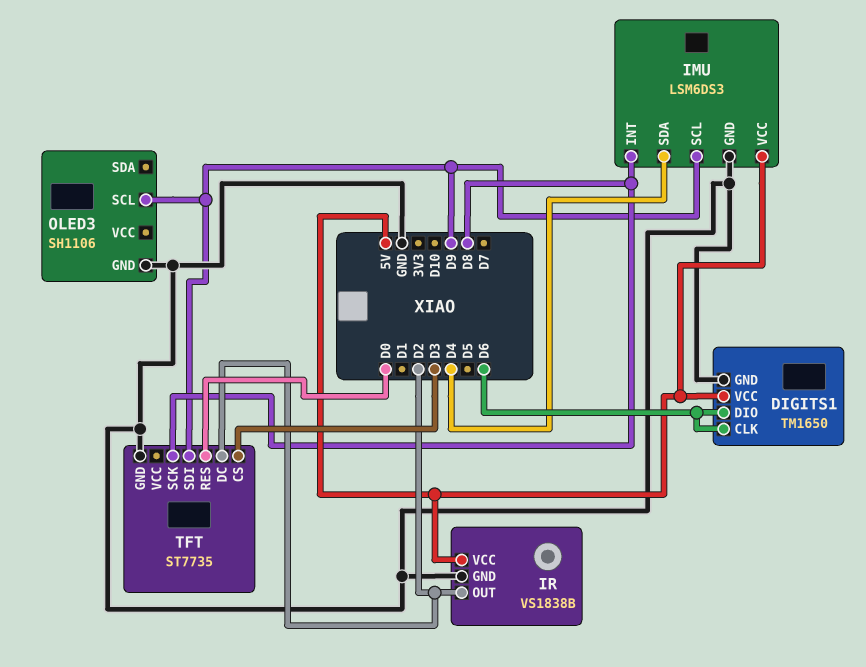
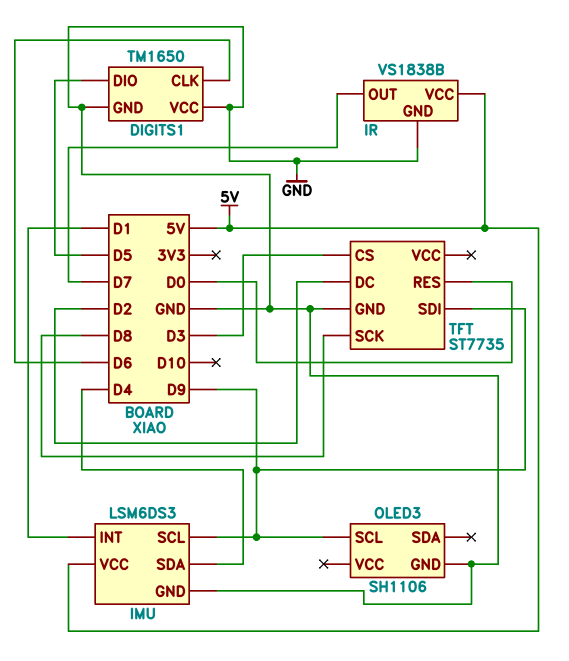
DIGITS1 pin DIO: D6 -> D5
DIGITS1 pin VCC: 5V -> GND
IMU pin INT: D8 -> D1
IR pin OUT: D2 -> D7

